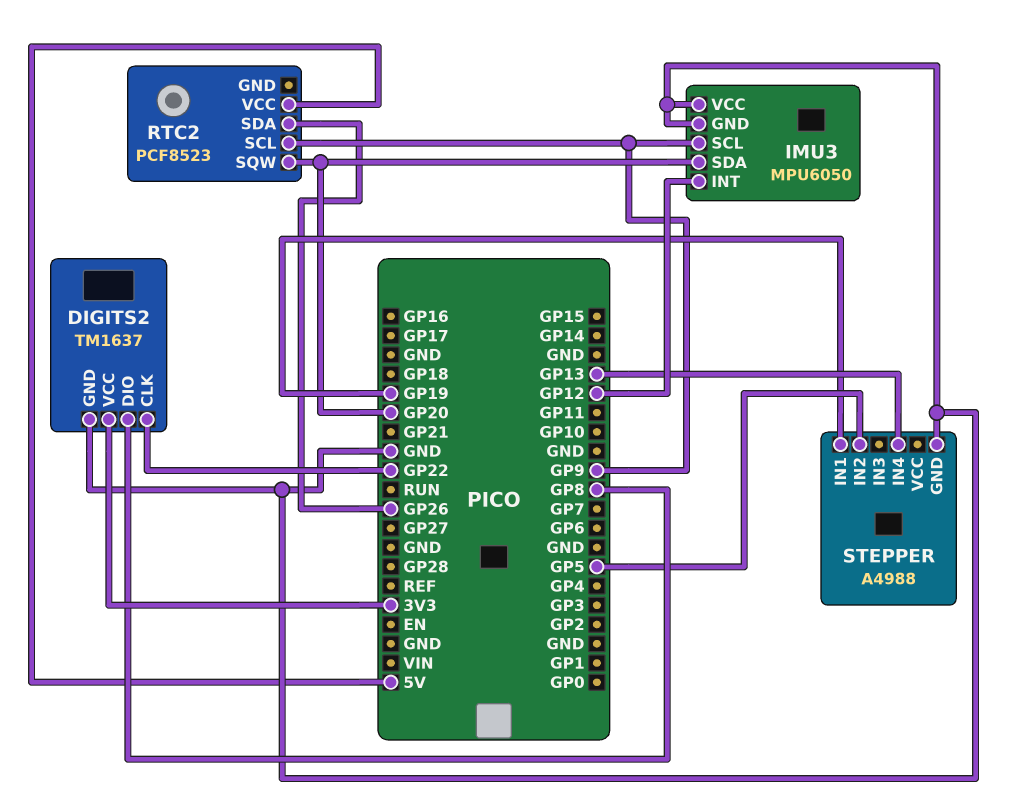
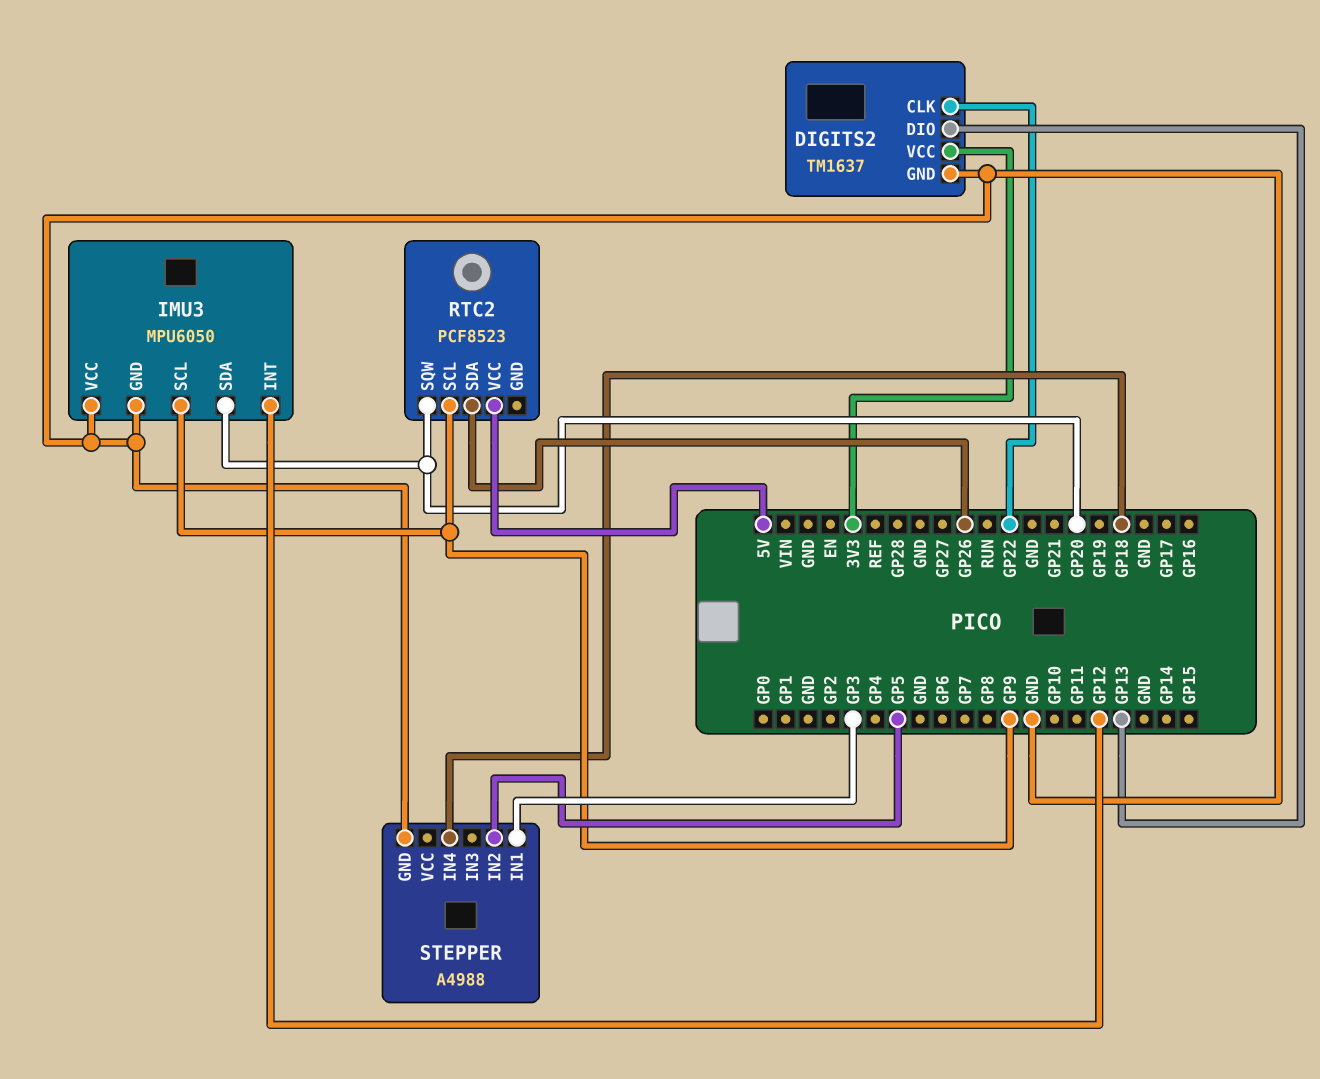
DIGITS2 pin DIO: GP8 -> GP13
STEPPER pin IN1: GP19 -> GP3
STEPPER pin IN4: GP13 -> GP18

